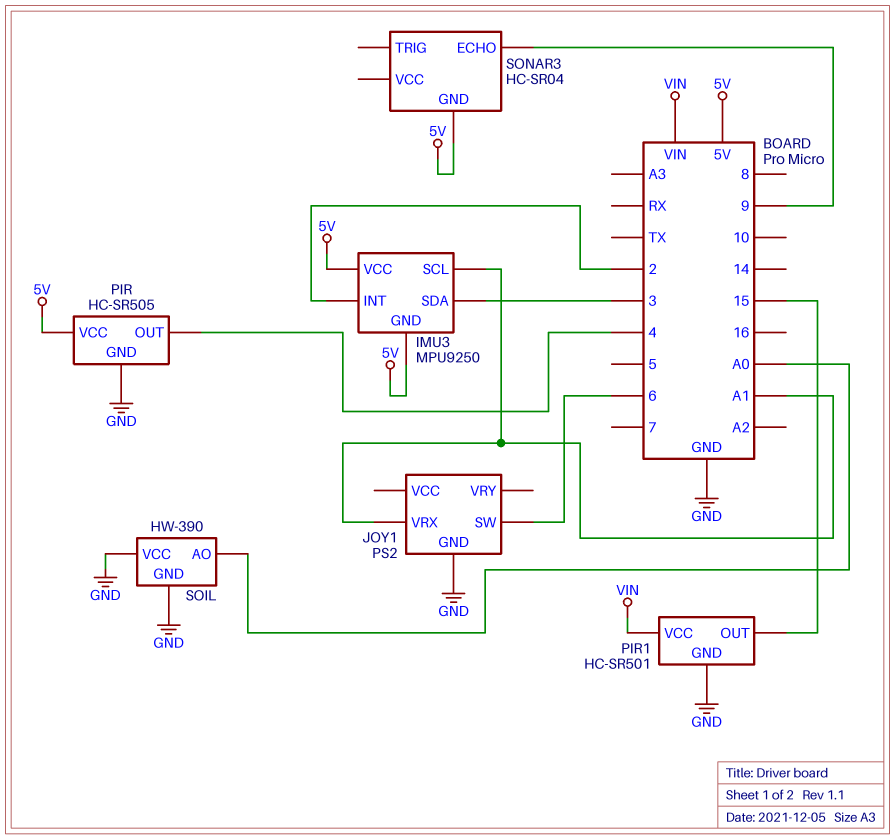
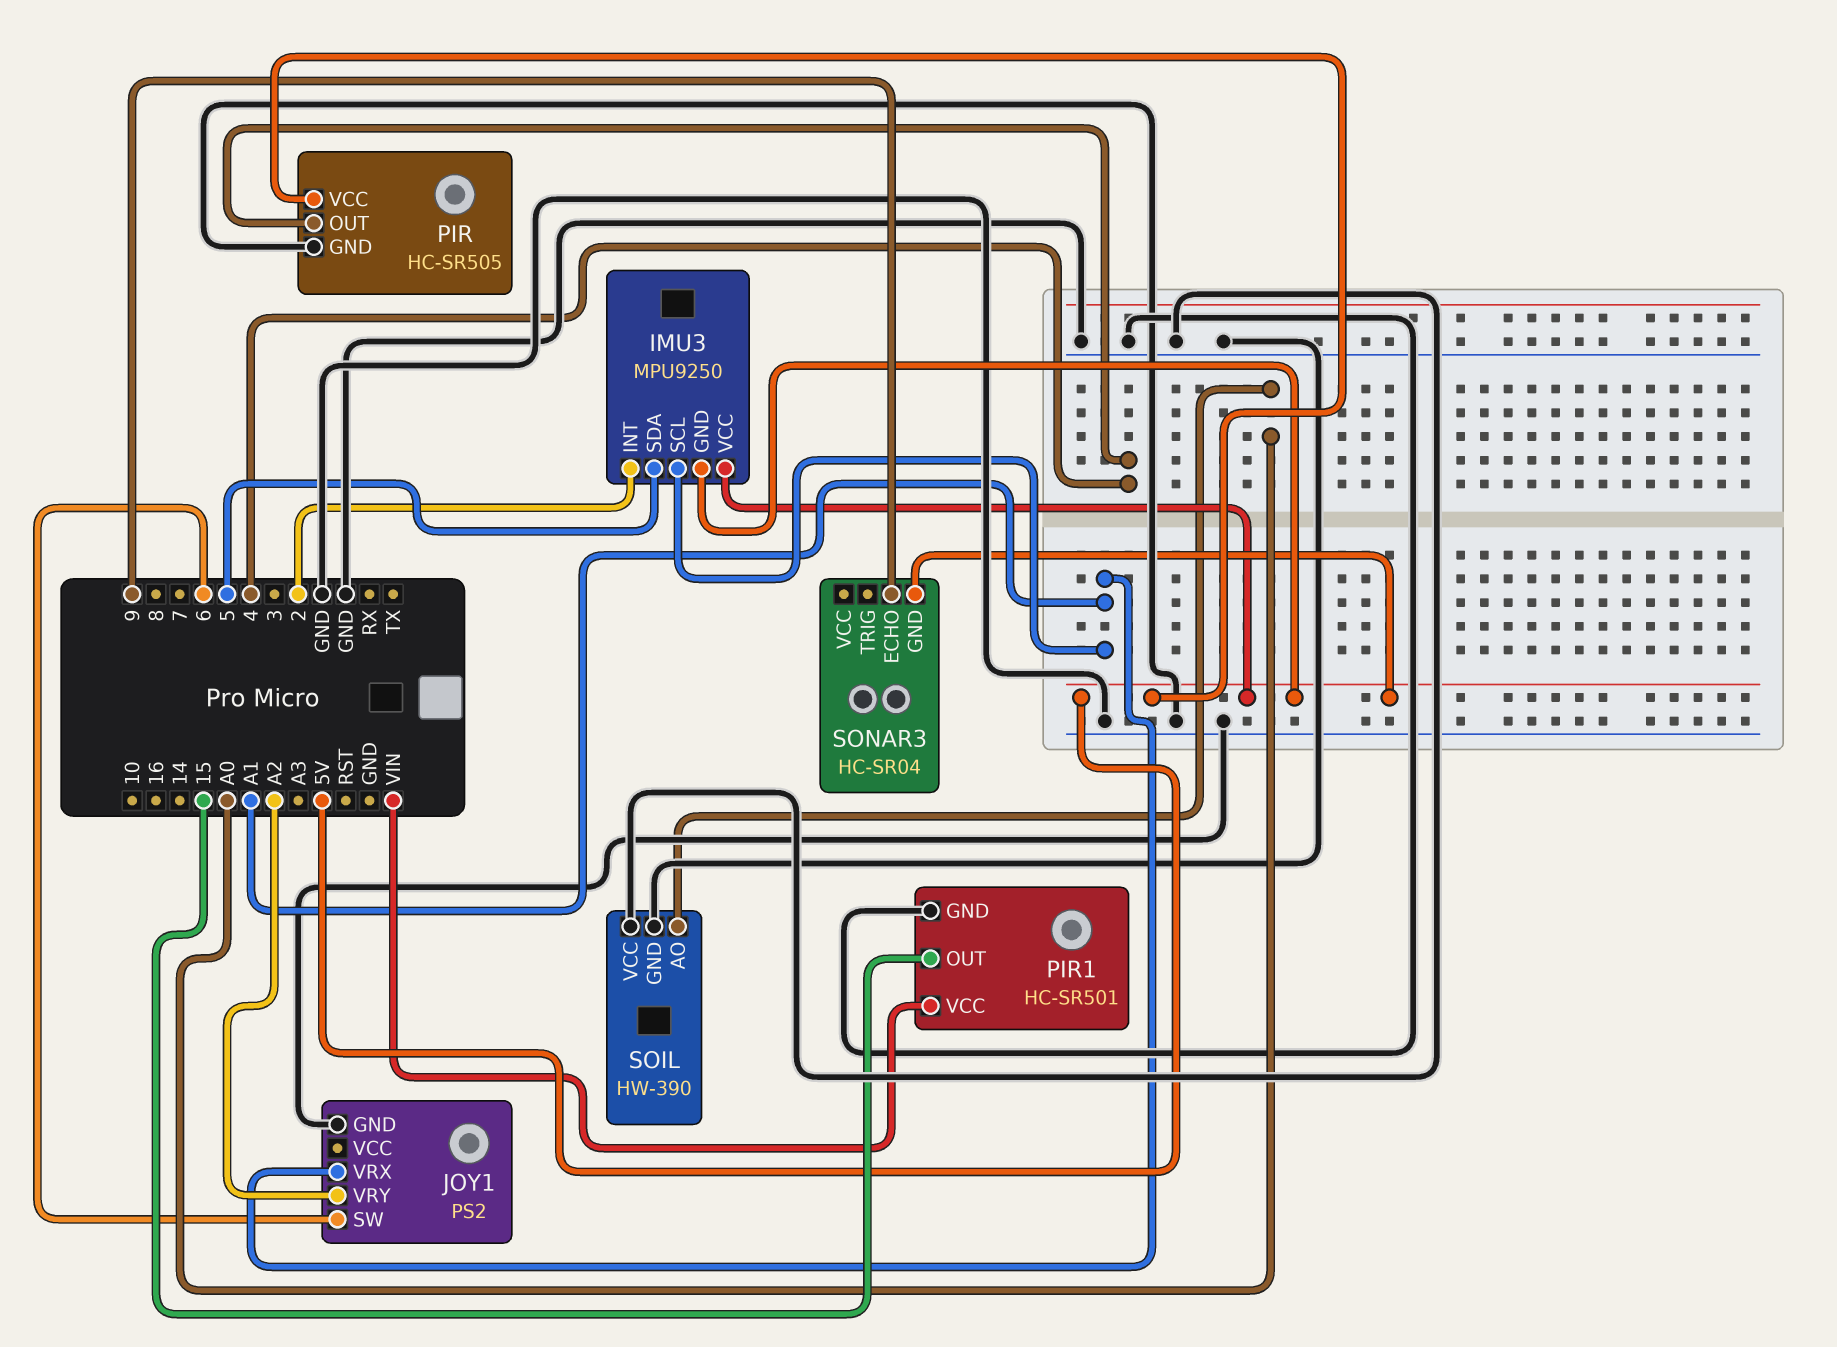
IMU3 pin SDA: 3 -> 5
JOY1 pin VRY: none -> A2

